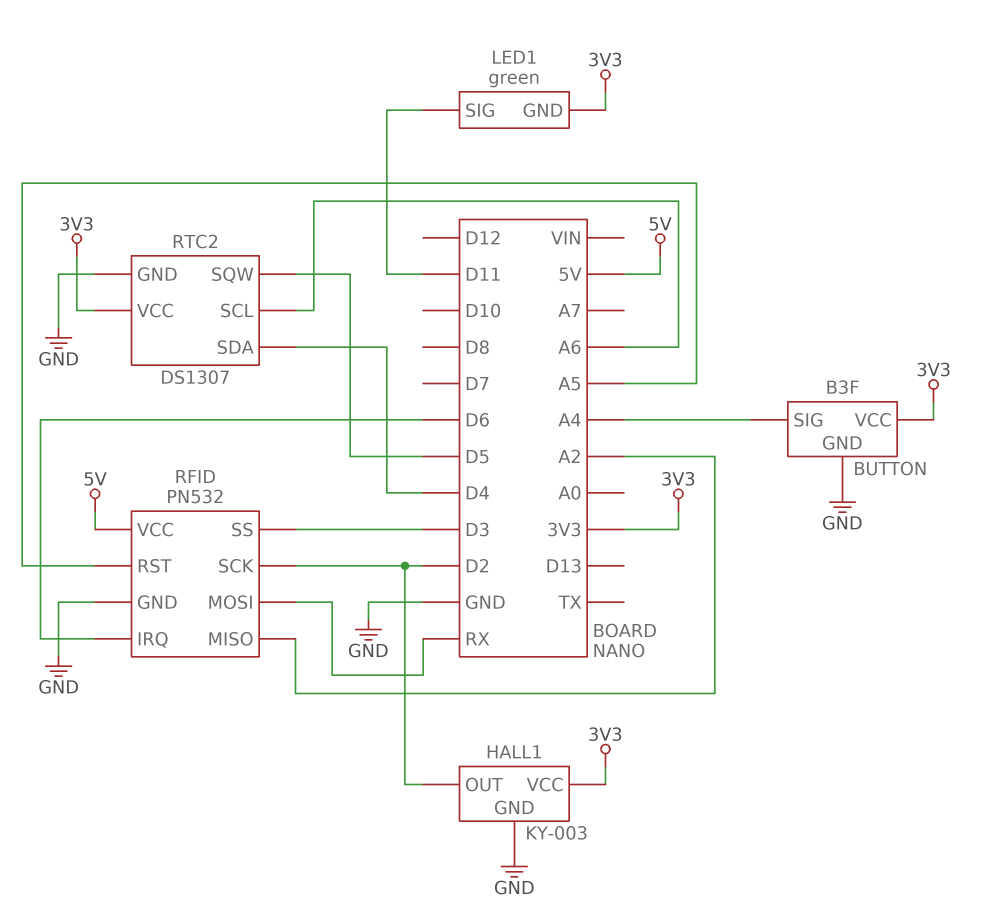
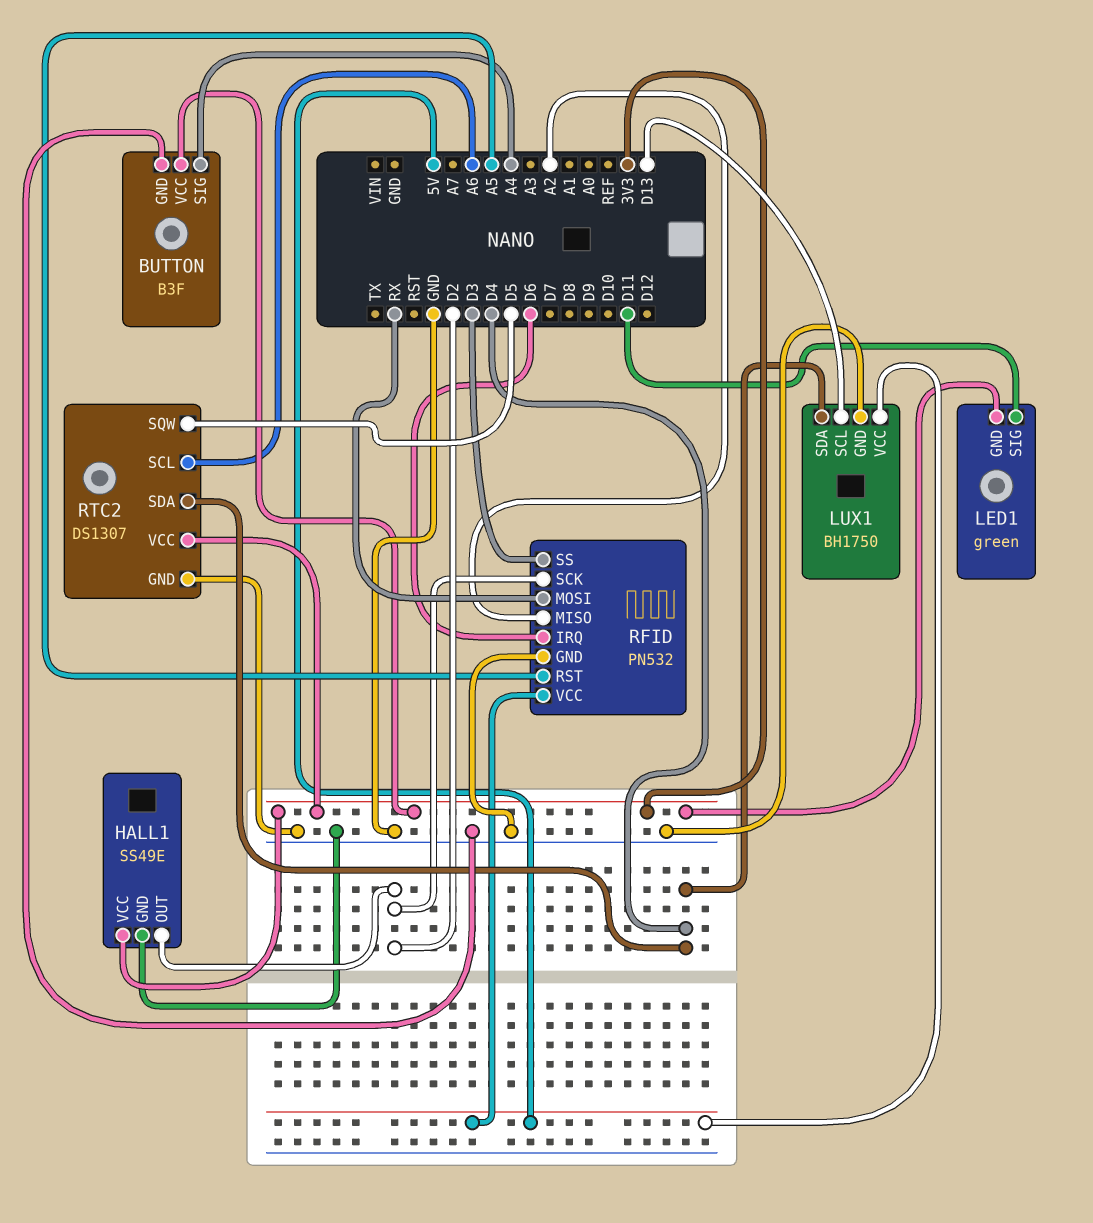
HALL1: KY-003 -> SS49E
LUX1: none -> BH1750
LUX1 pin GND: none -> GND
LUX1 pin SCL: none -> D13
LUX1 pin SDA: none -> D4
LUX1 pin VCC: none -> 5V

